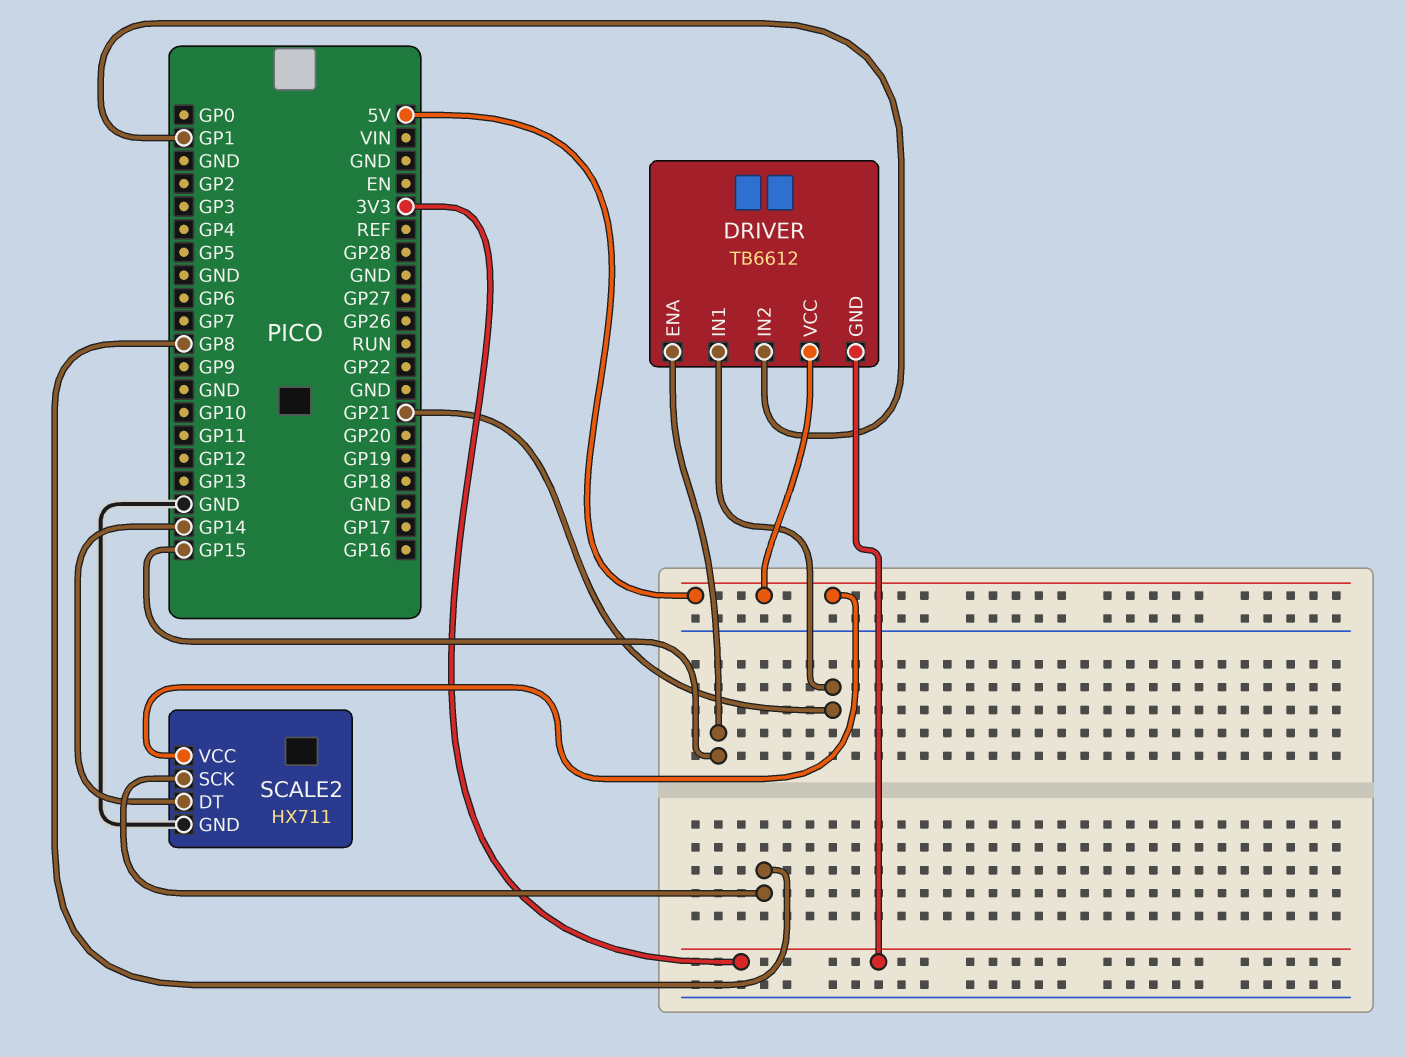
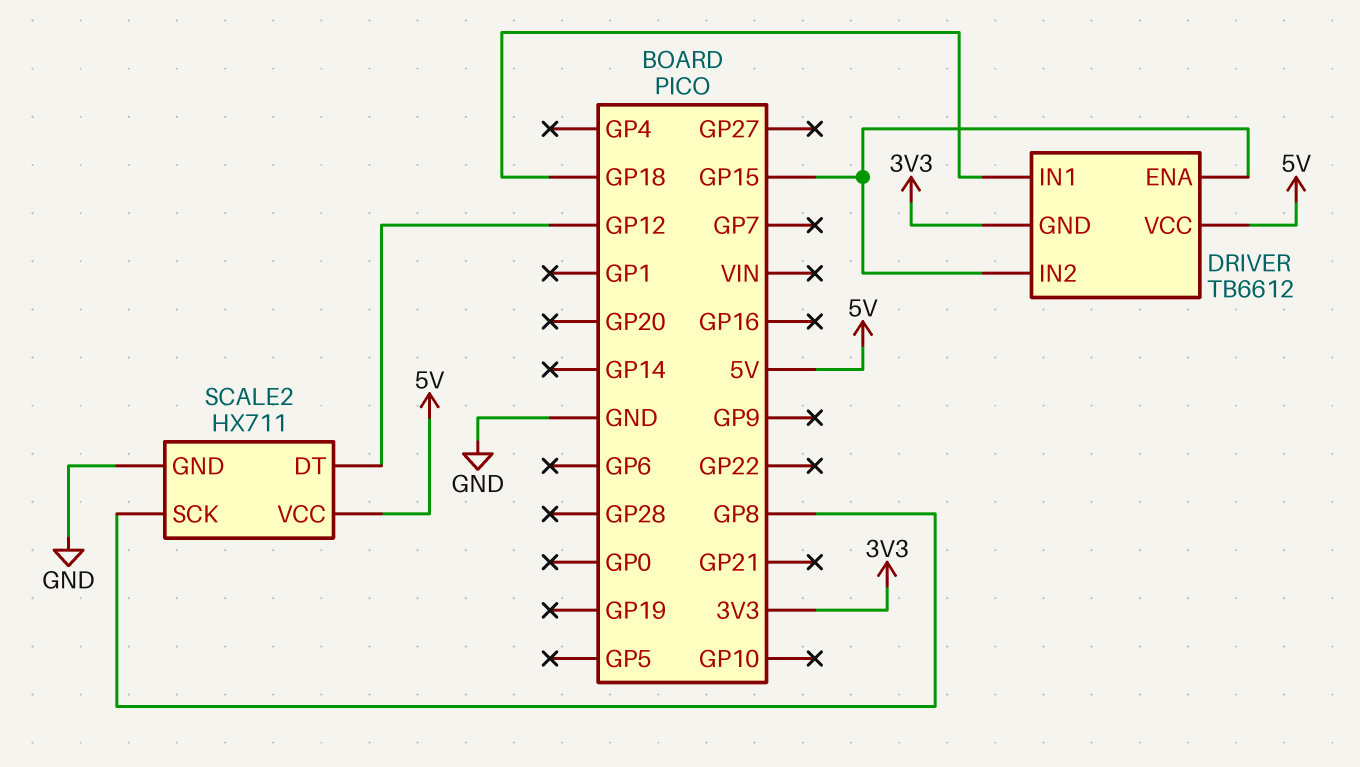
DRIVER pin IN1: GP21 -> GP18
DRIVER pin IN2: GP1 -> GP15
SCALE2 pin DT: GP14 -> GP12

